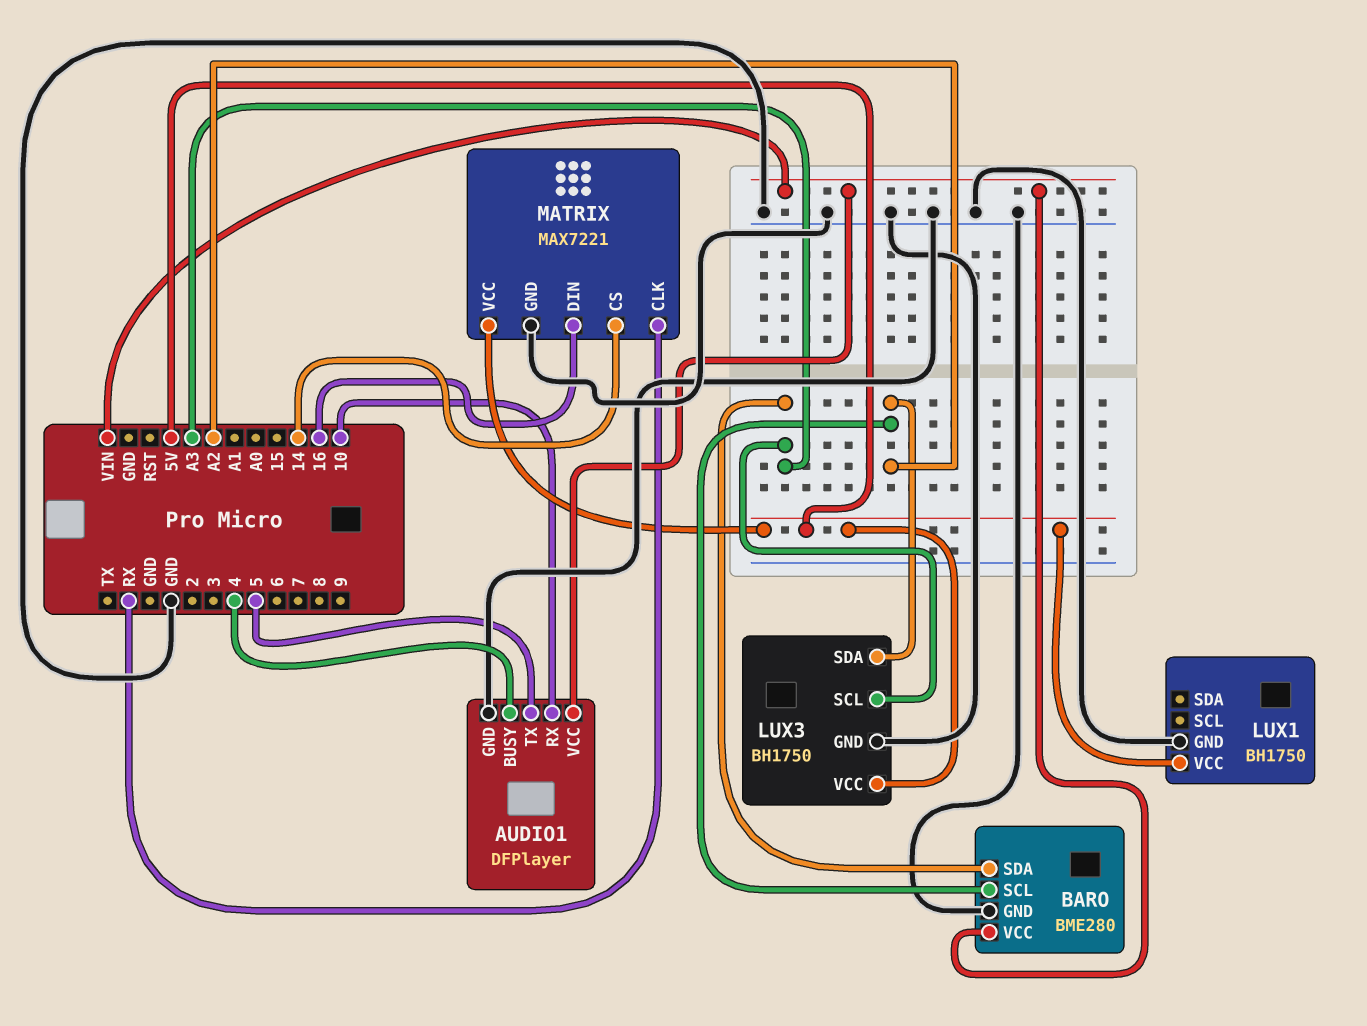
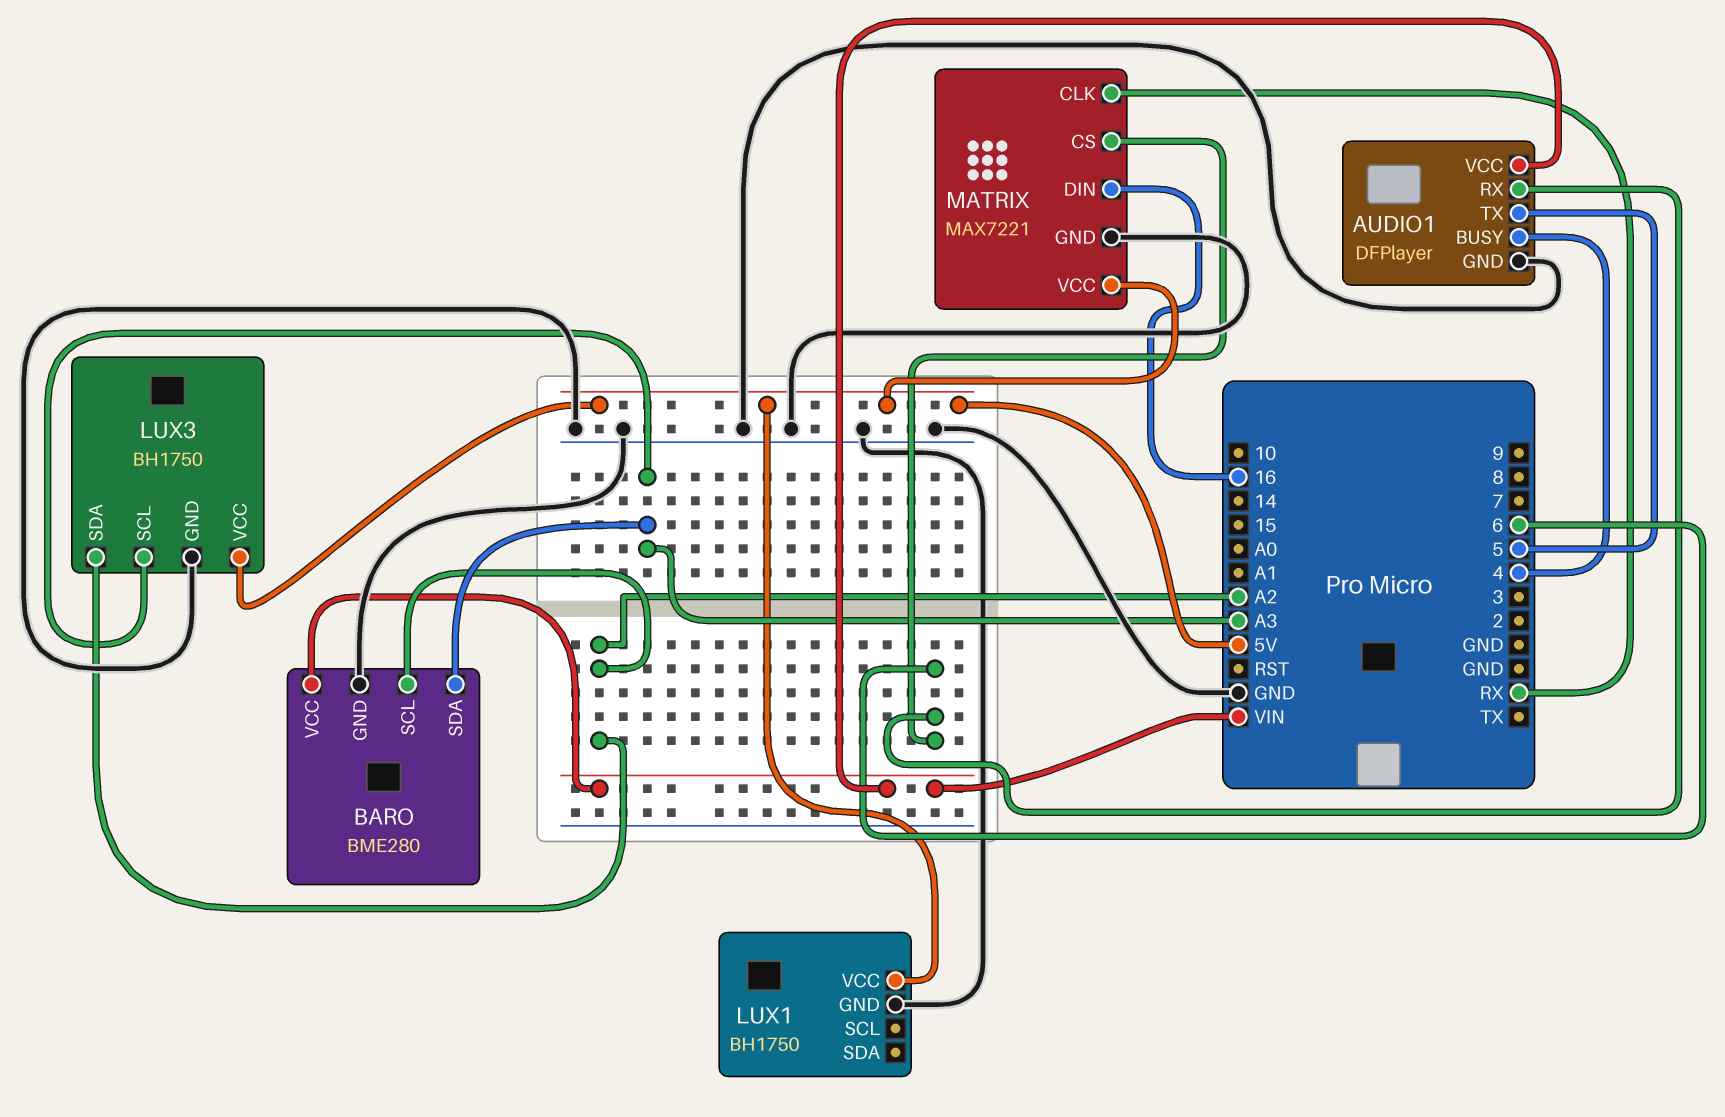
AUDIO1 pin RX: 10 -> 6
MATRIX pin CS: 14 -> 6

